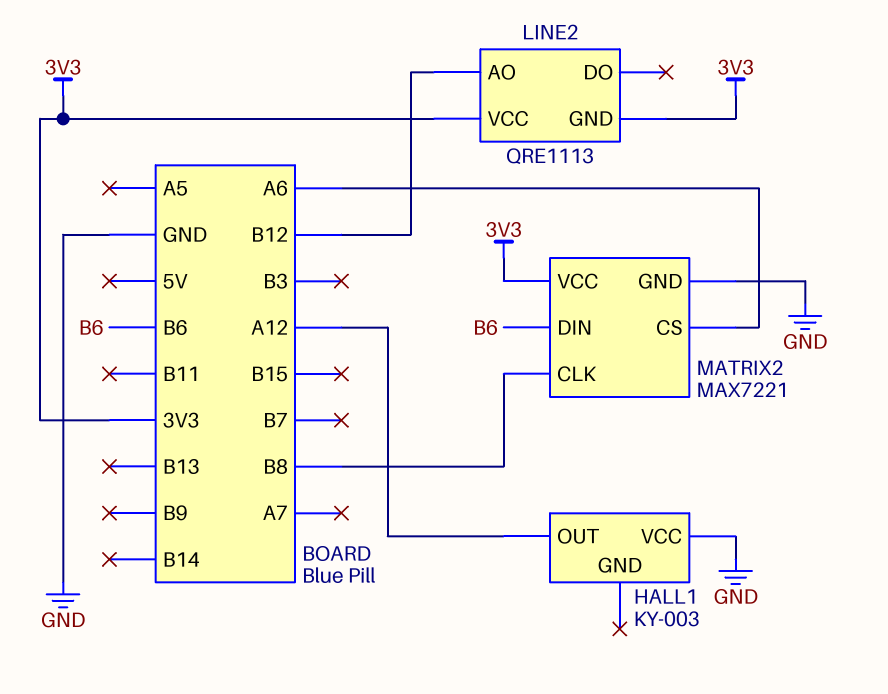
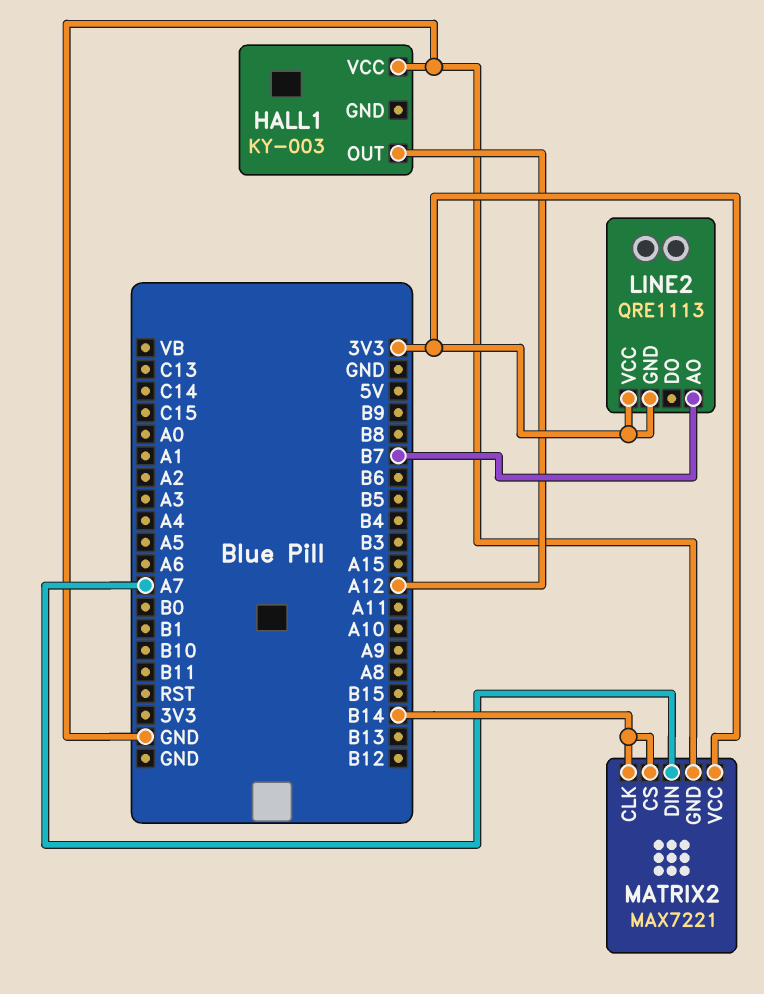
LINE2 pin AO: B12 -> B7
MATRIX2 pin CLK: B8 -> B14
MATRIX2 pin CS: A6 -> B14
MATRIX2 pin DIN: B6 -> A7

